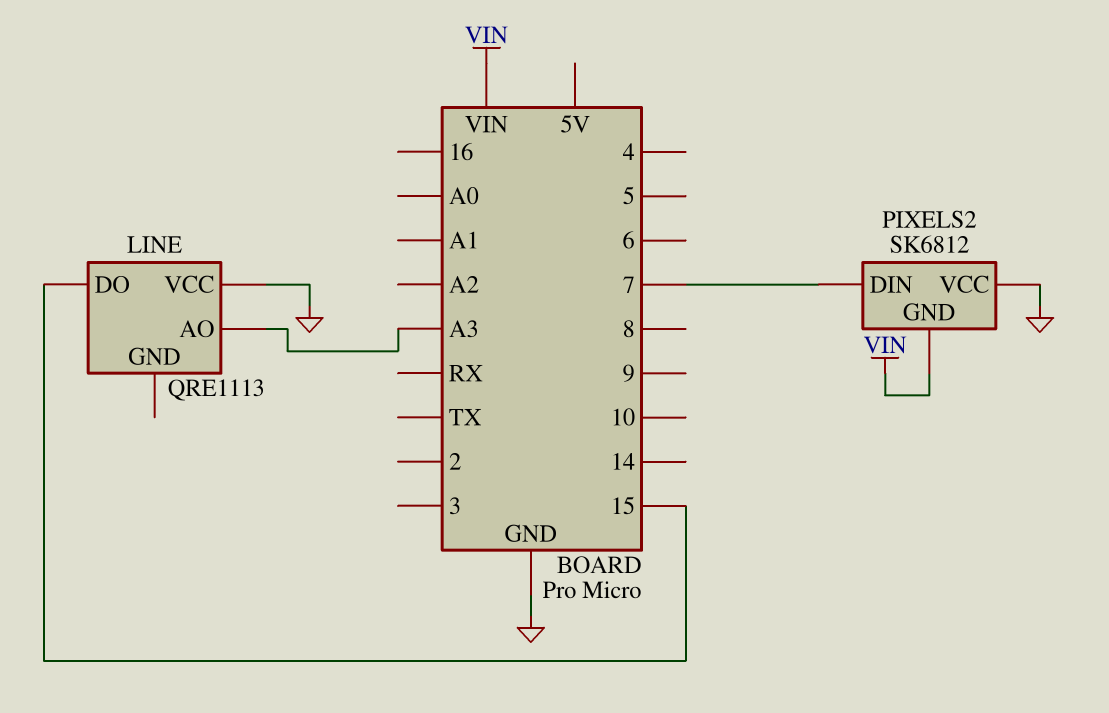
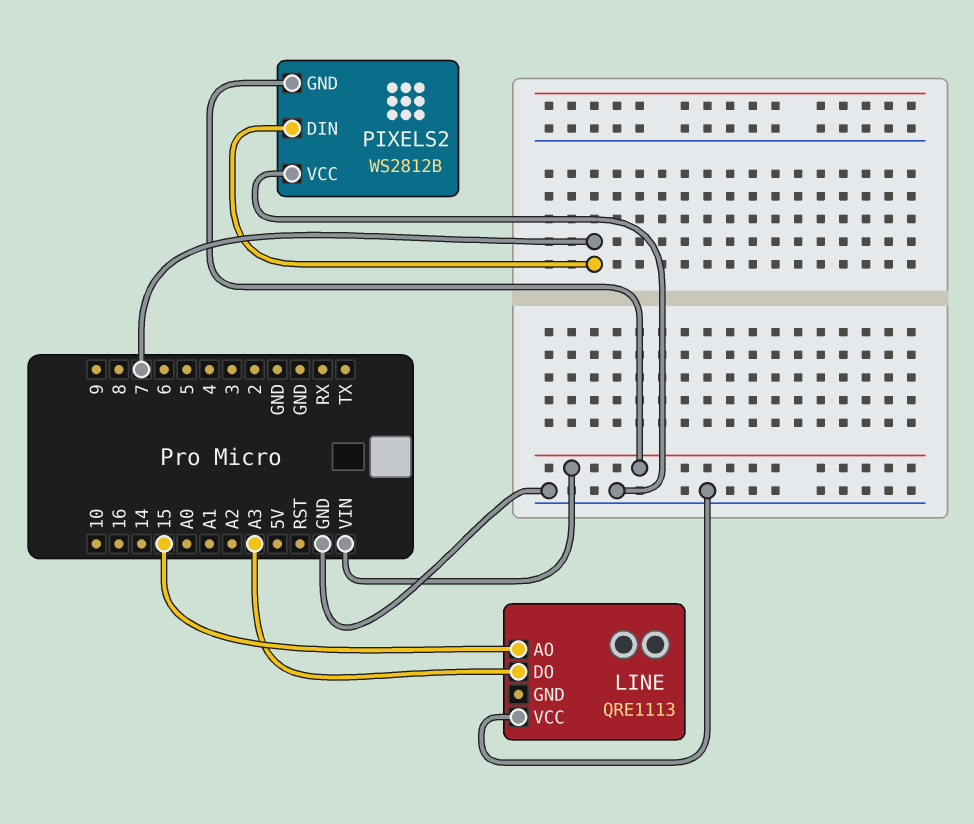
LINE pin AO: A3 -> 15
LINE pin DO: 15 -> A3
PIXELS2: SK6812 -> WS2812B

